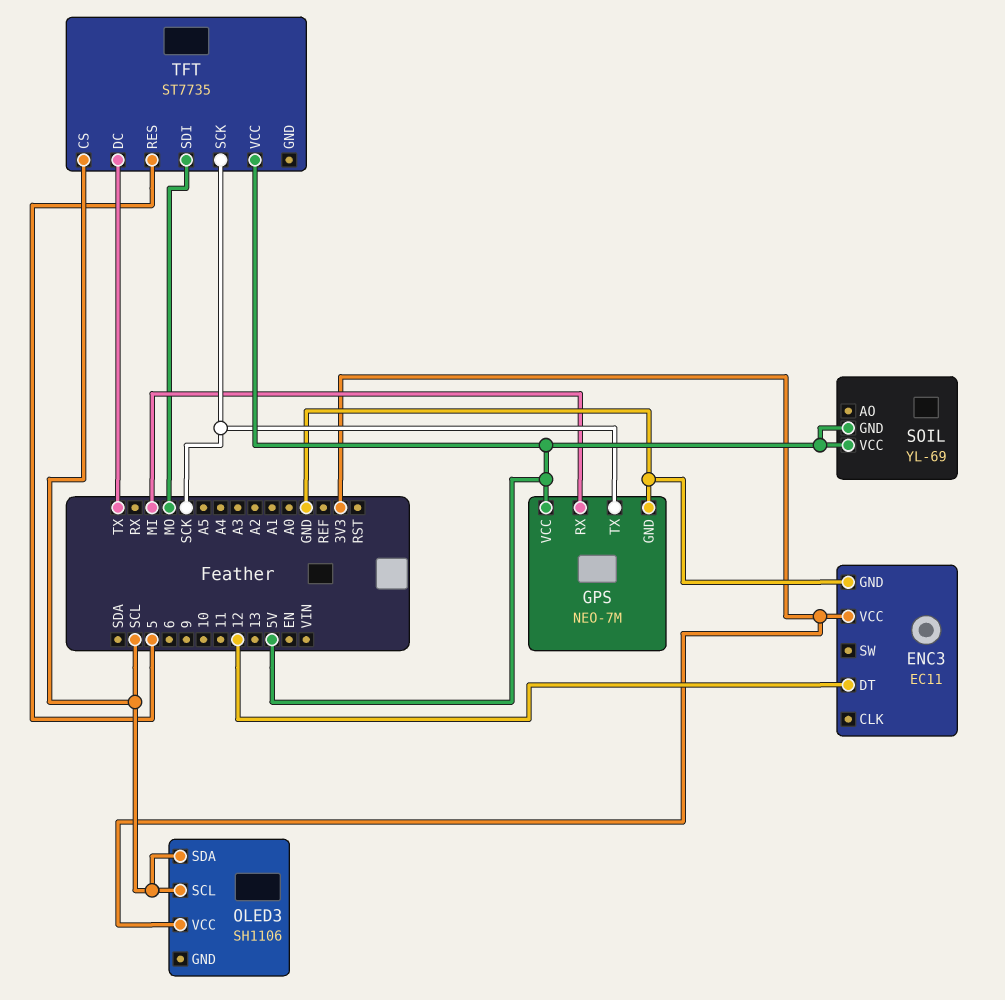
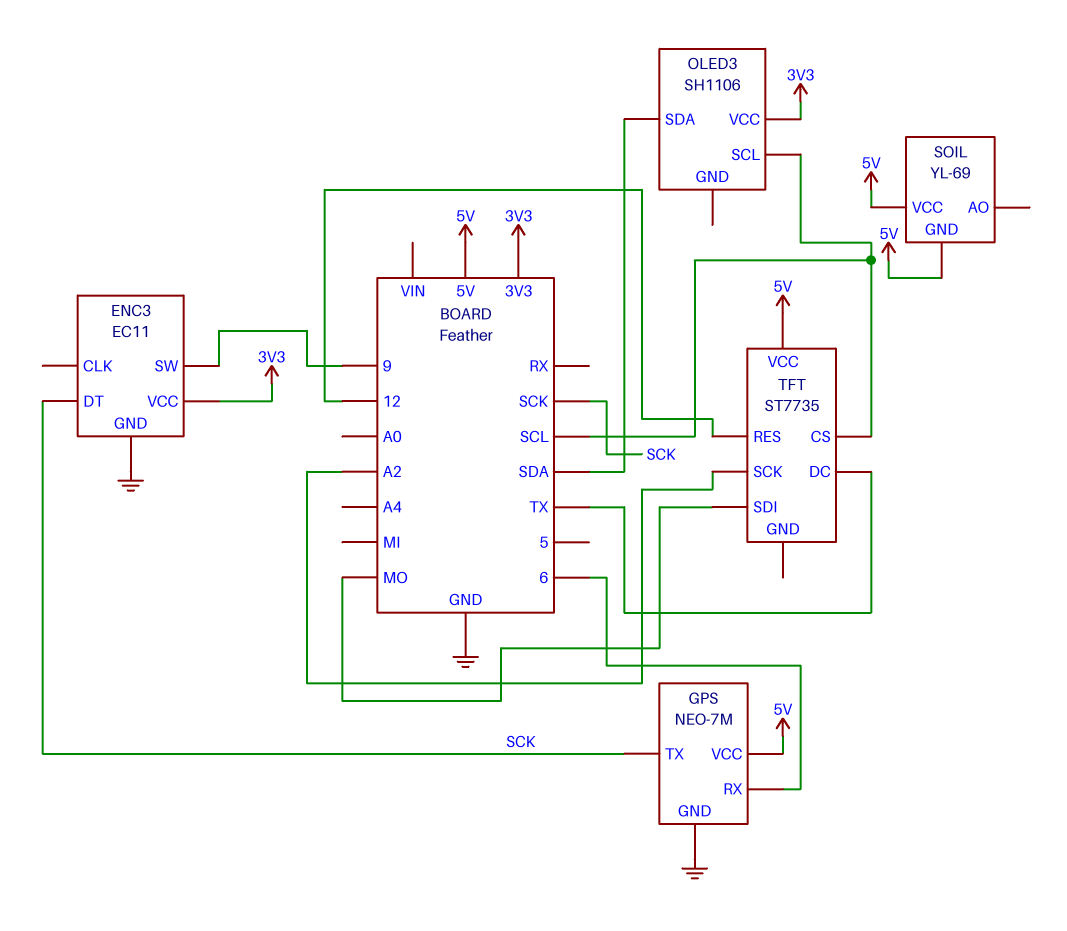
ENC3 pin DT: 12 -> SCK
ENC3 pin SW: none -> 9
GPS pin RX: MI -> 6
OLED3 pin SDA: SCL -> SDA
TFT pin RES: 5 -> 12
TFT pin SCK: SCK -> A2

